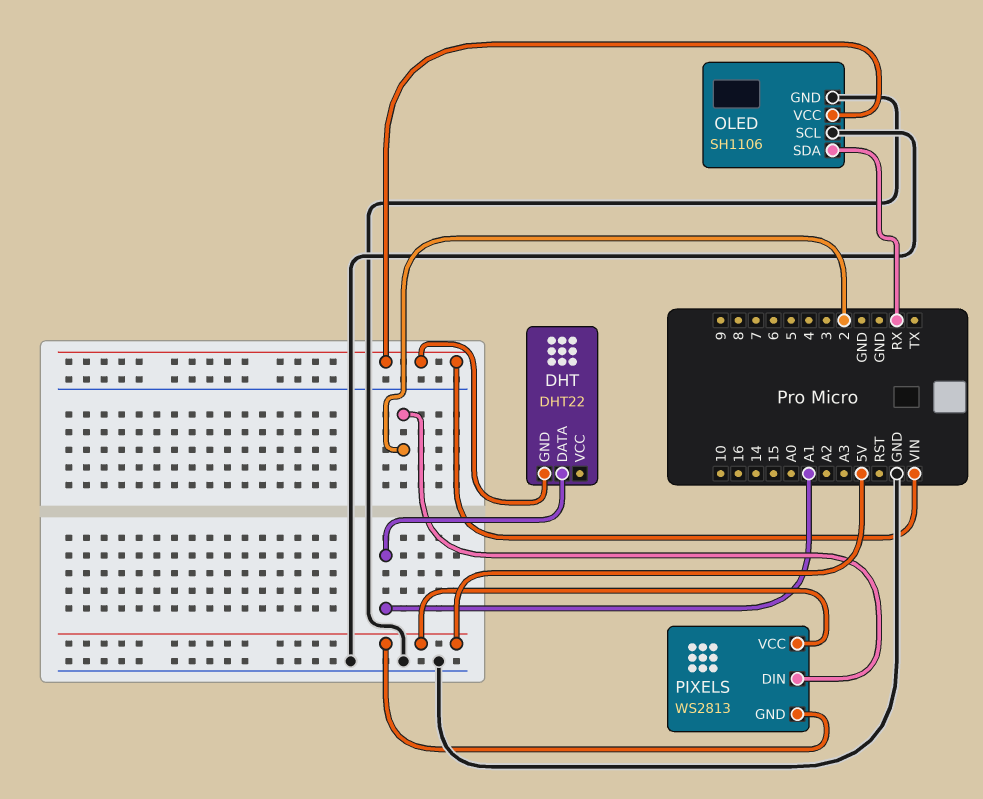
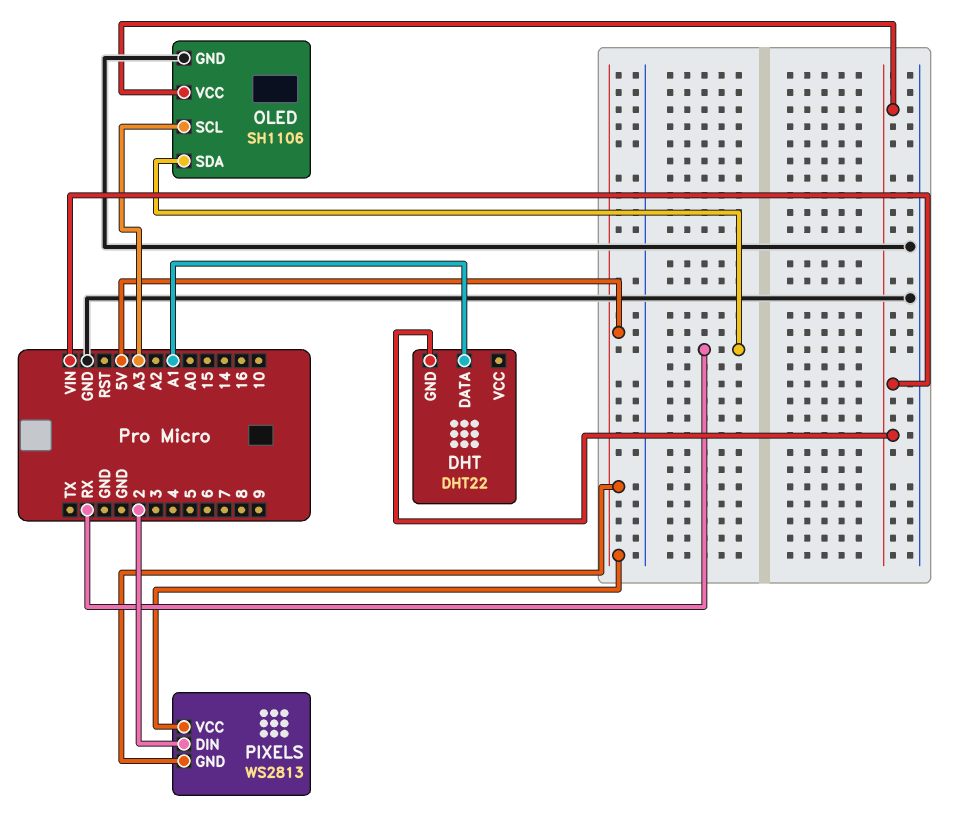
OLED pin SCL: GND -> A3

